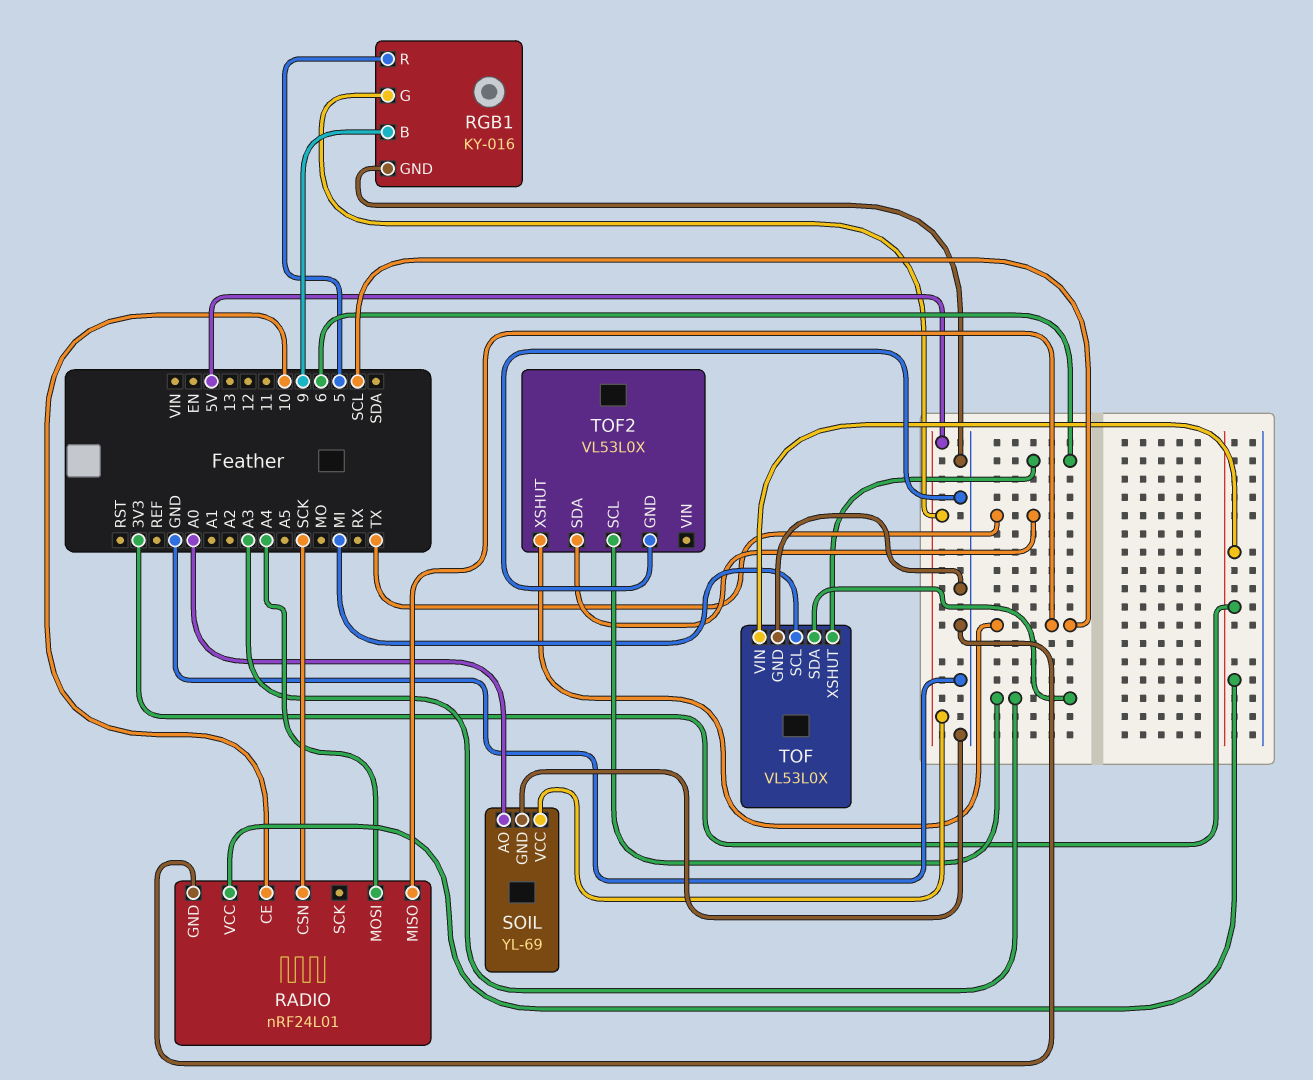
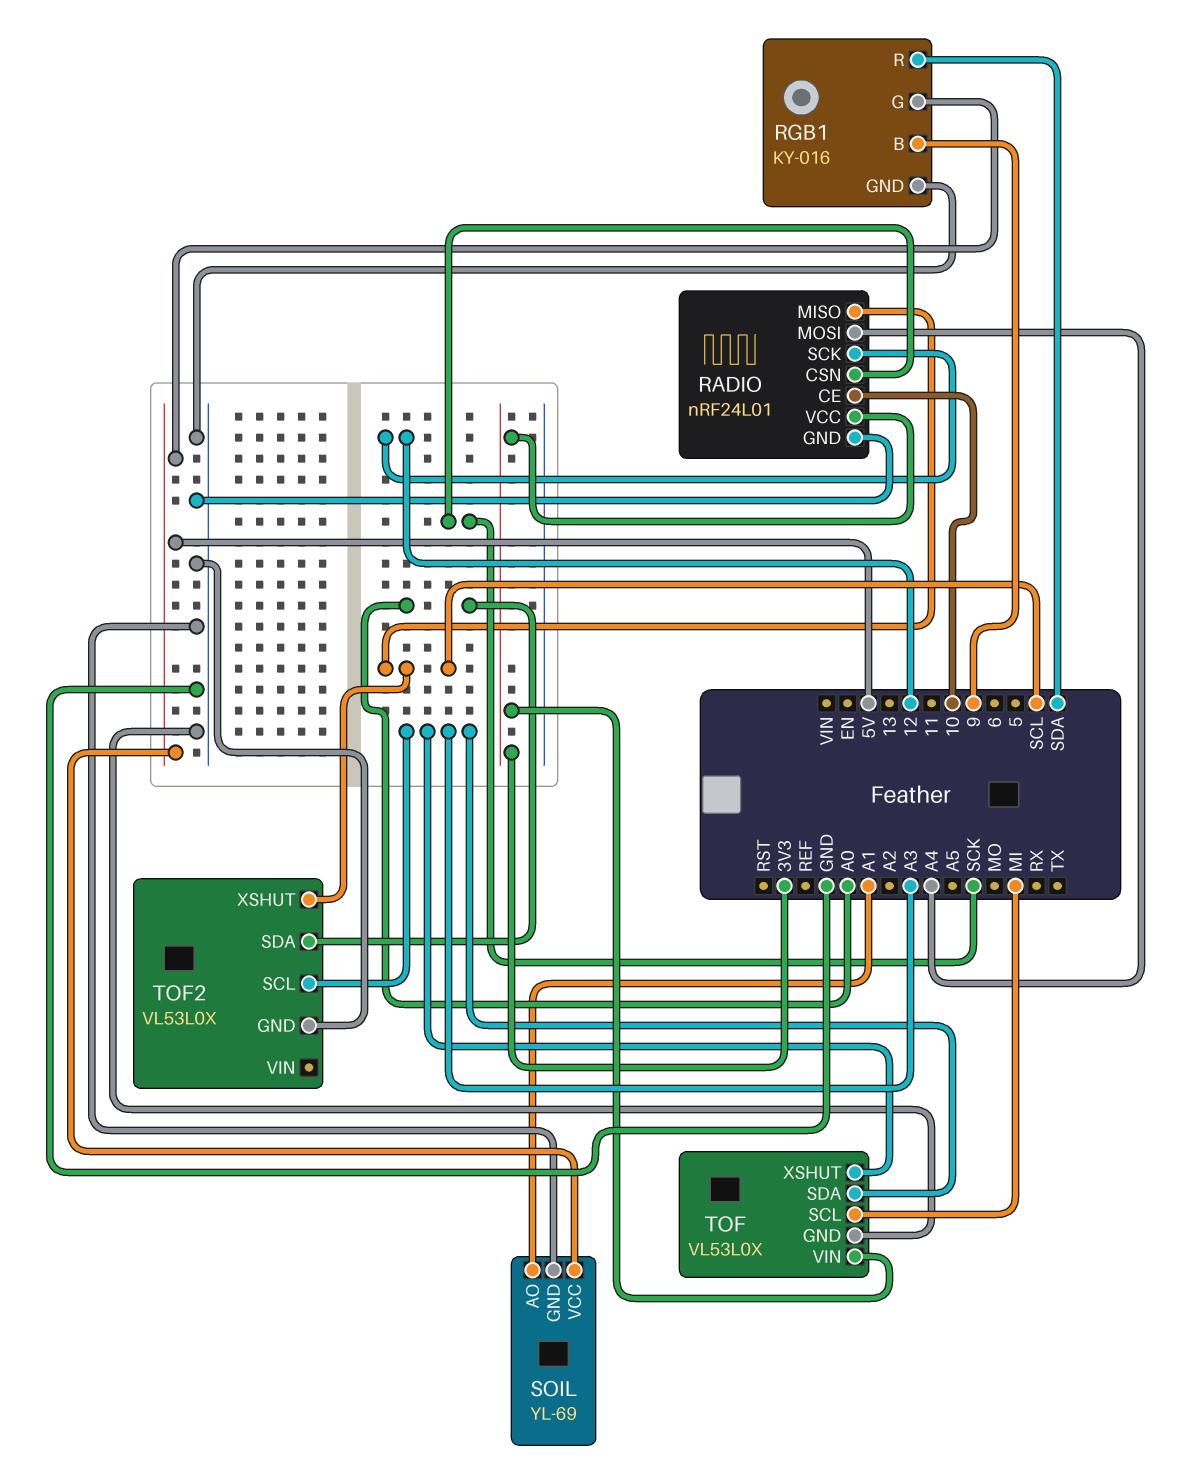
RADIO pin SCK: none -> 12
RGB1 pin R: 5 -> SDA
SOIL pin AO: A0 -> A1
TOF pin XSHUT: 6 -> A3
TOF2 pin SDA: TX -> A0

